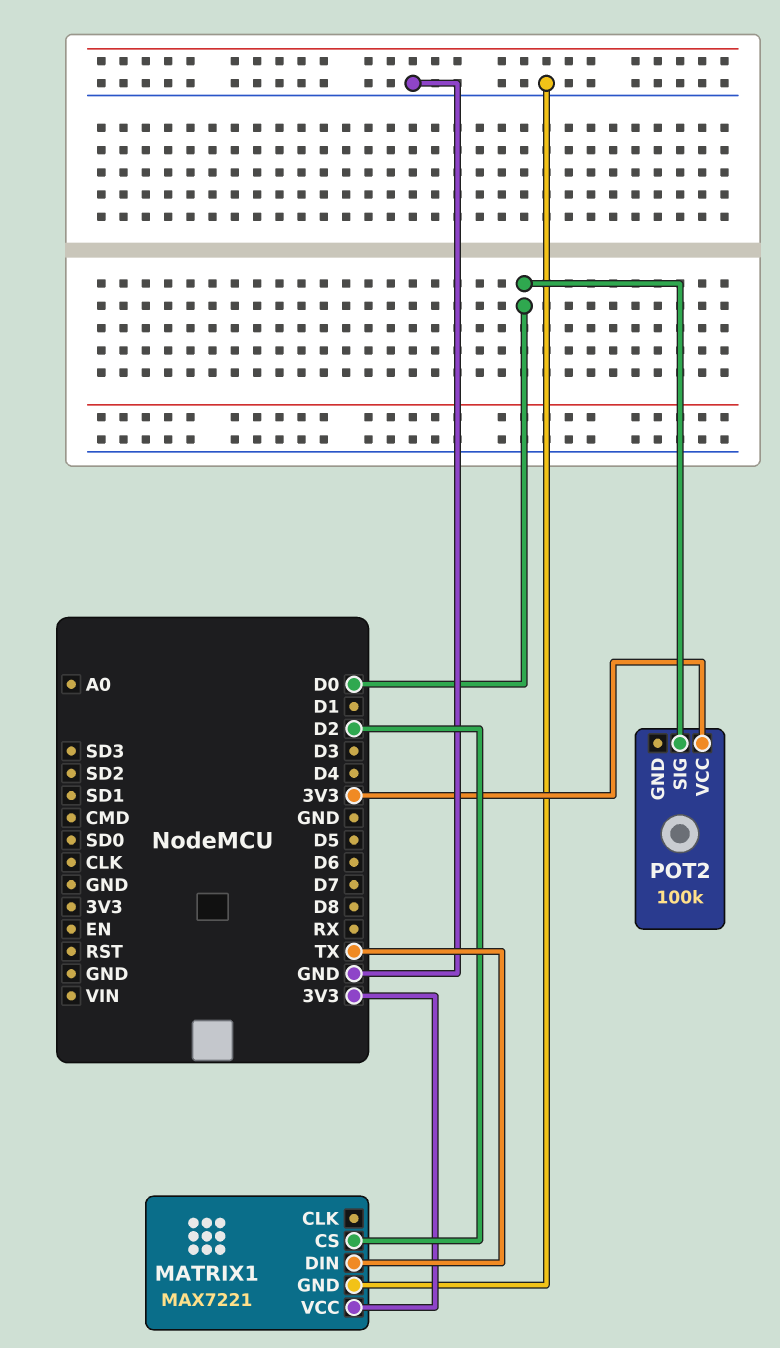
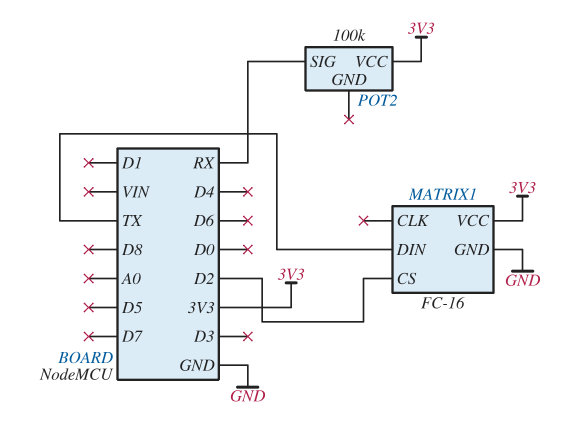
MATRIX1: MAX7221 -> FC-16
POT2 pin SIG: D0 -> RX

